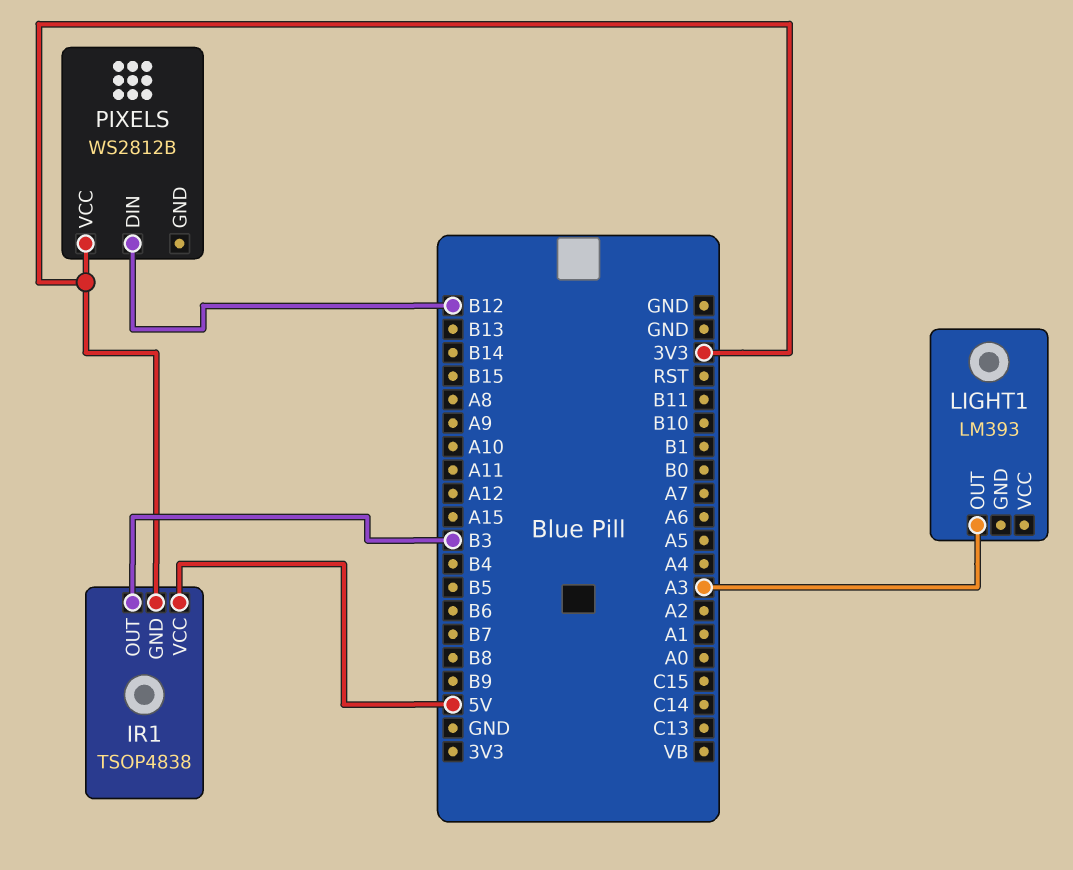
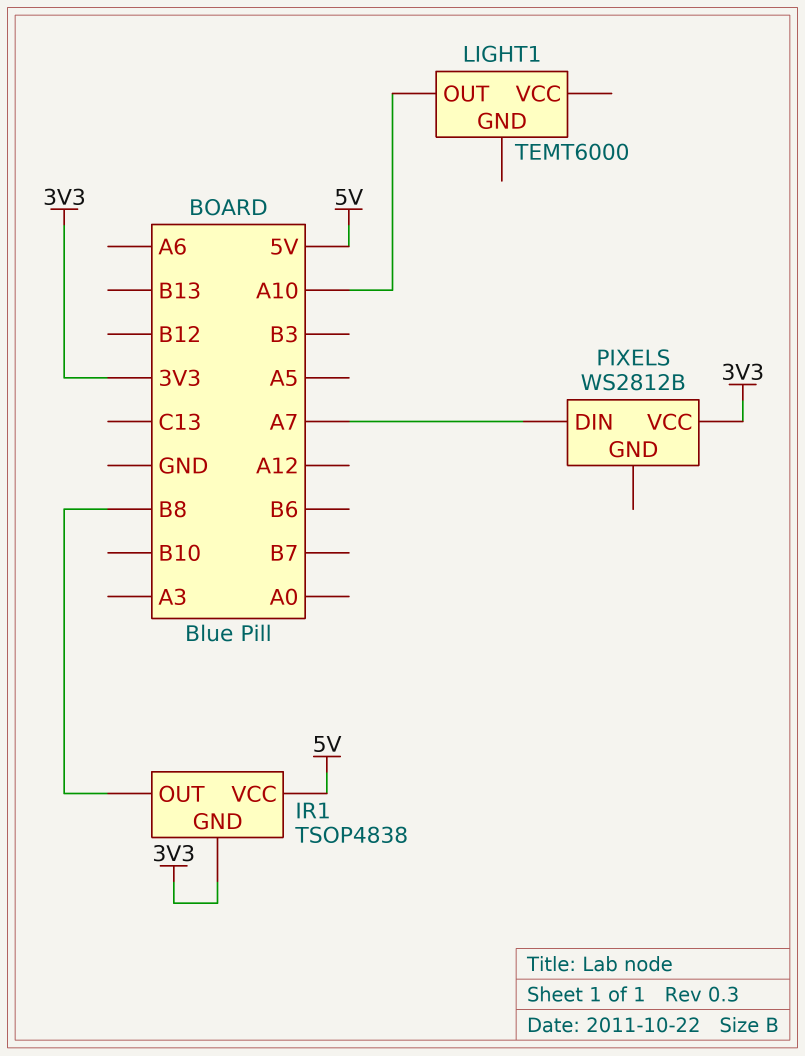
IR1 pin OUT: B3 -> B8
LIGHT1: LM393 -> TEMT6000
LIGHT1 pin OUT: A3 -> A10
PIXELS pin DIN: B12 -> A7

